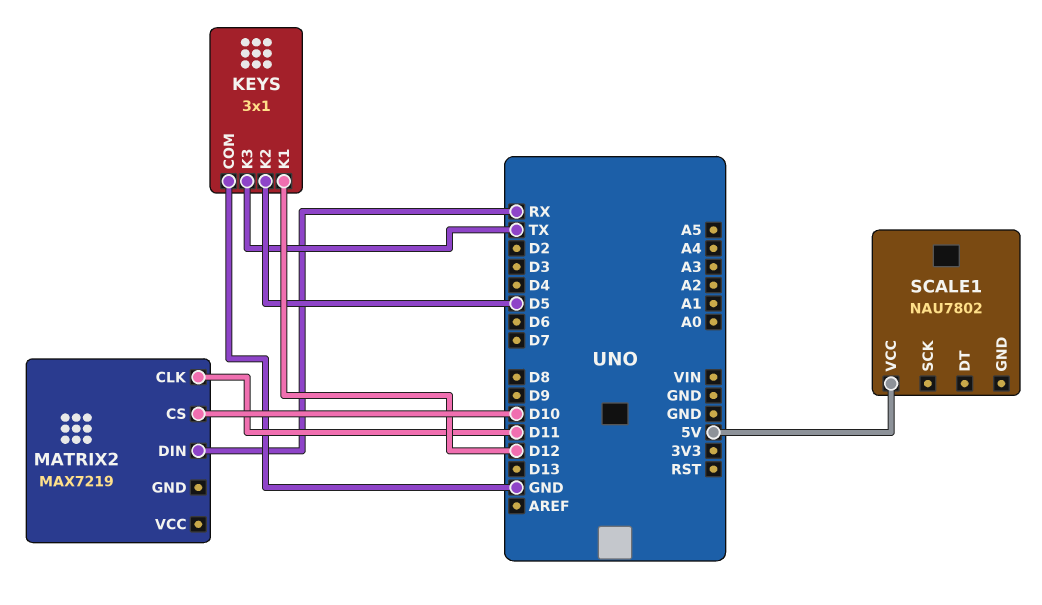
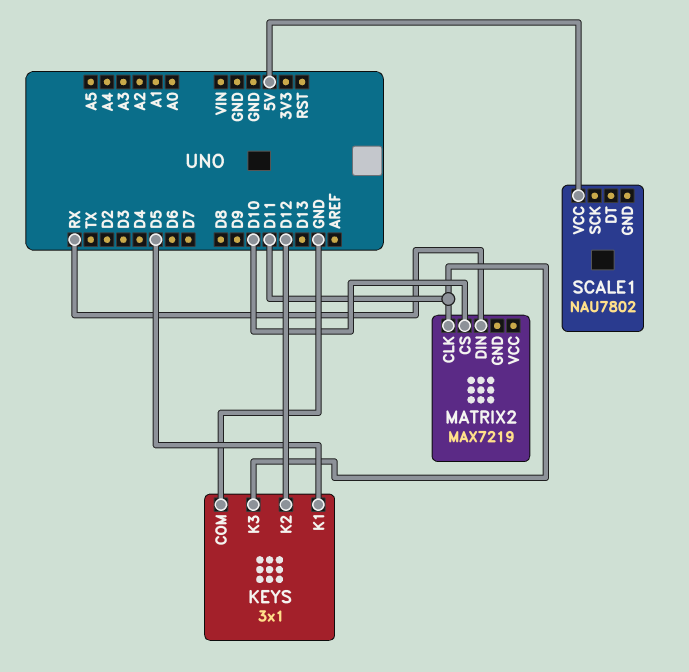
KEYS pin K1: D12 -> D5
KEYS pin K2: D5 -> D12
KEYS pin K3: TX -> D11

